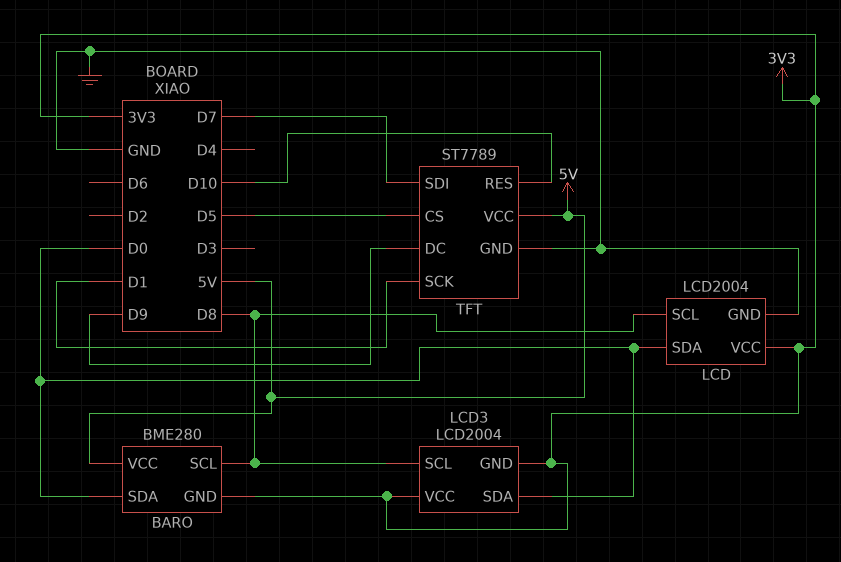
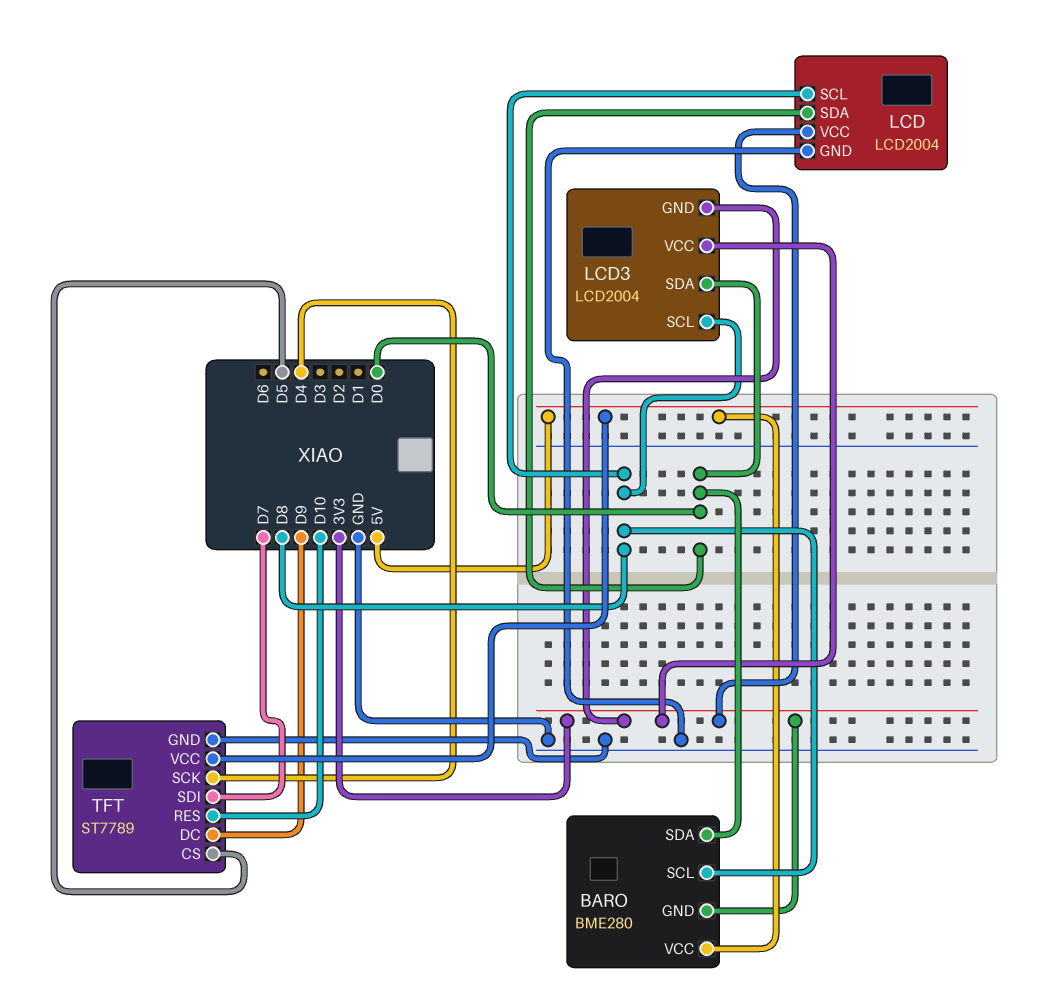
TFT pin SCK: D1 -> D4

